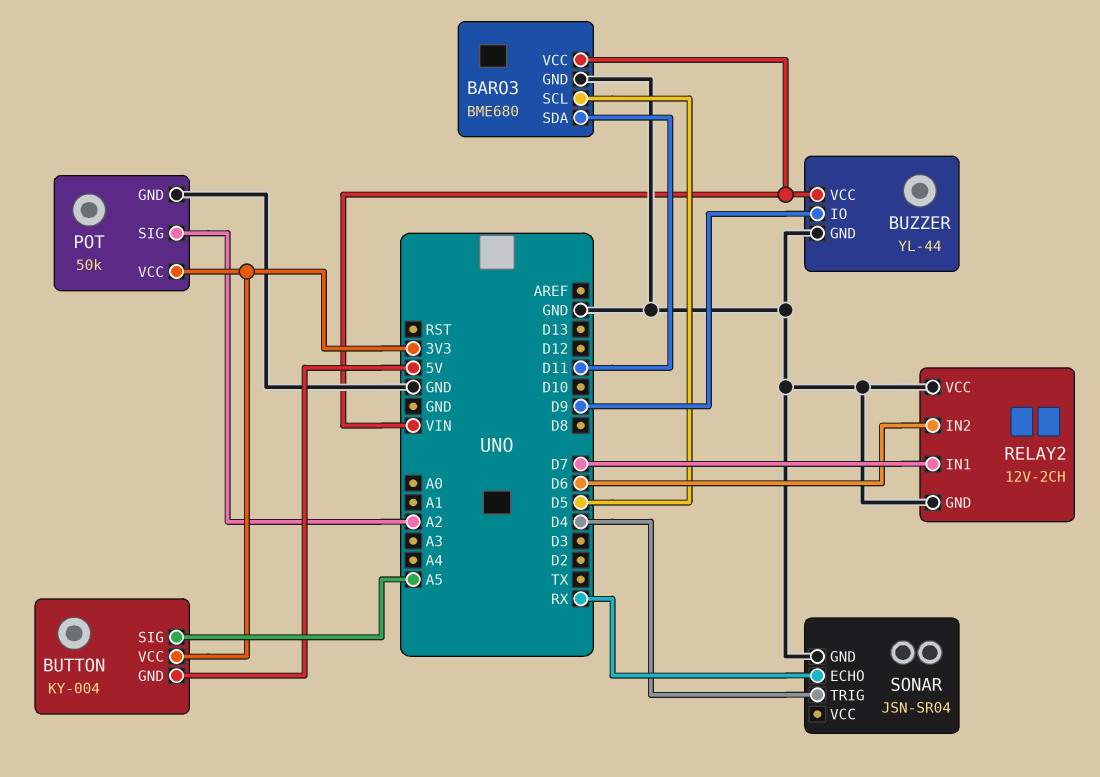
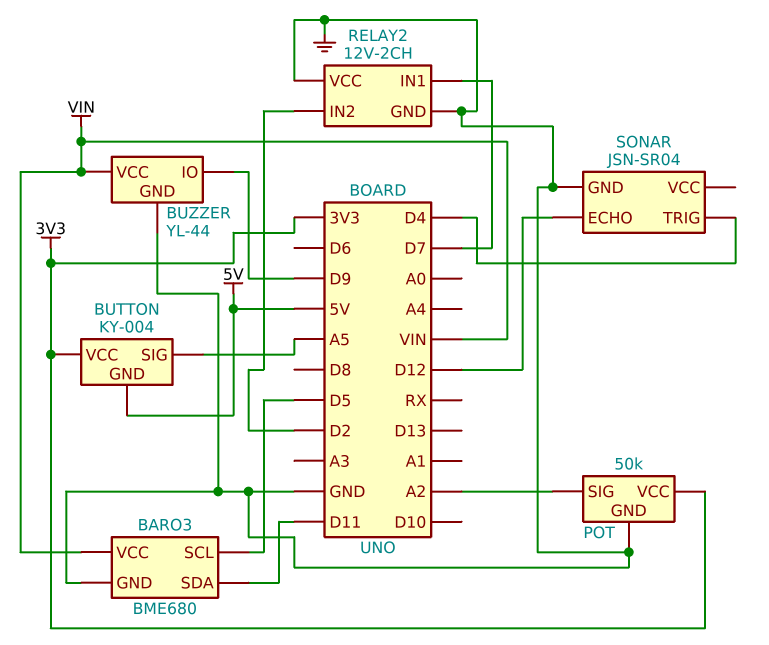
RELAY2 pin IN2: D6 -> D2
SONAR pin ECHO: RX -> D12

